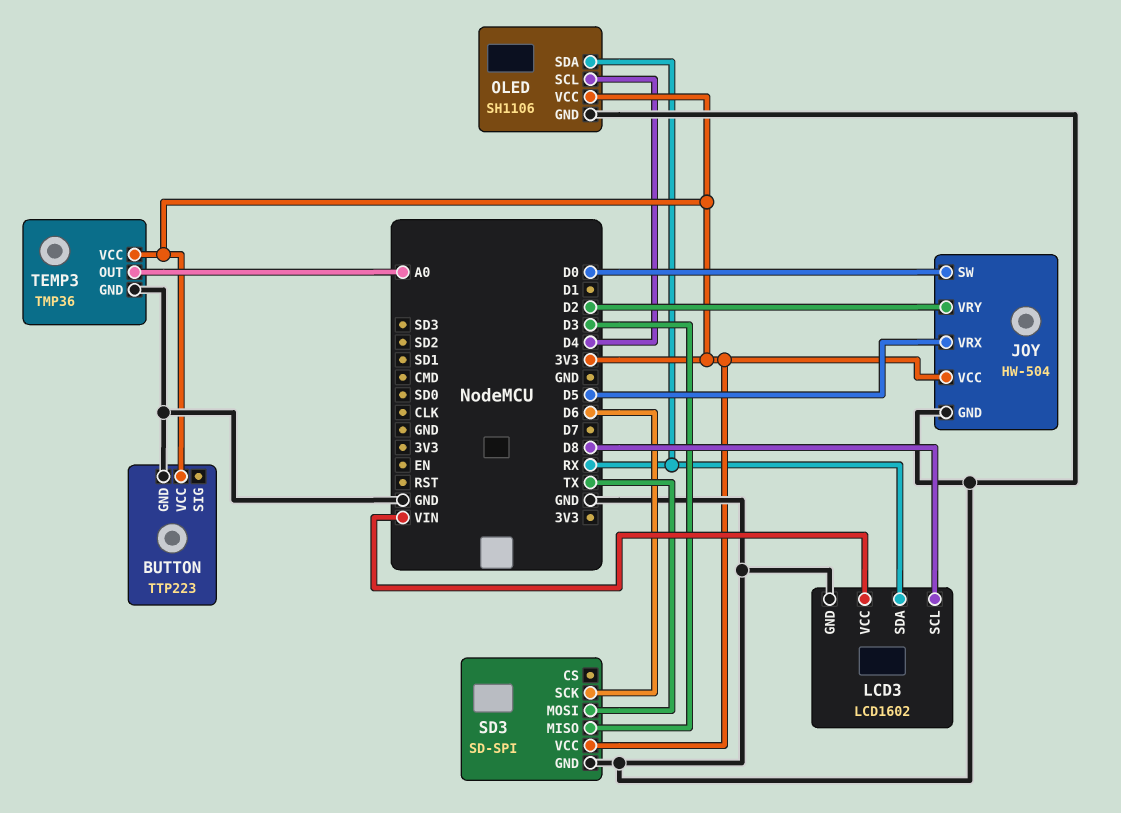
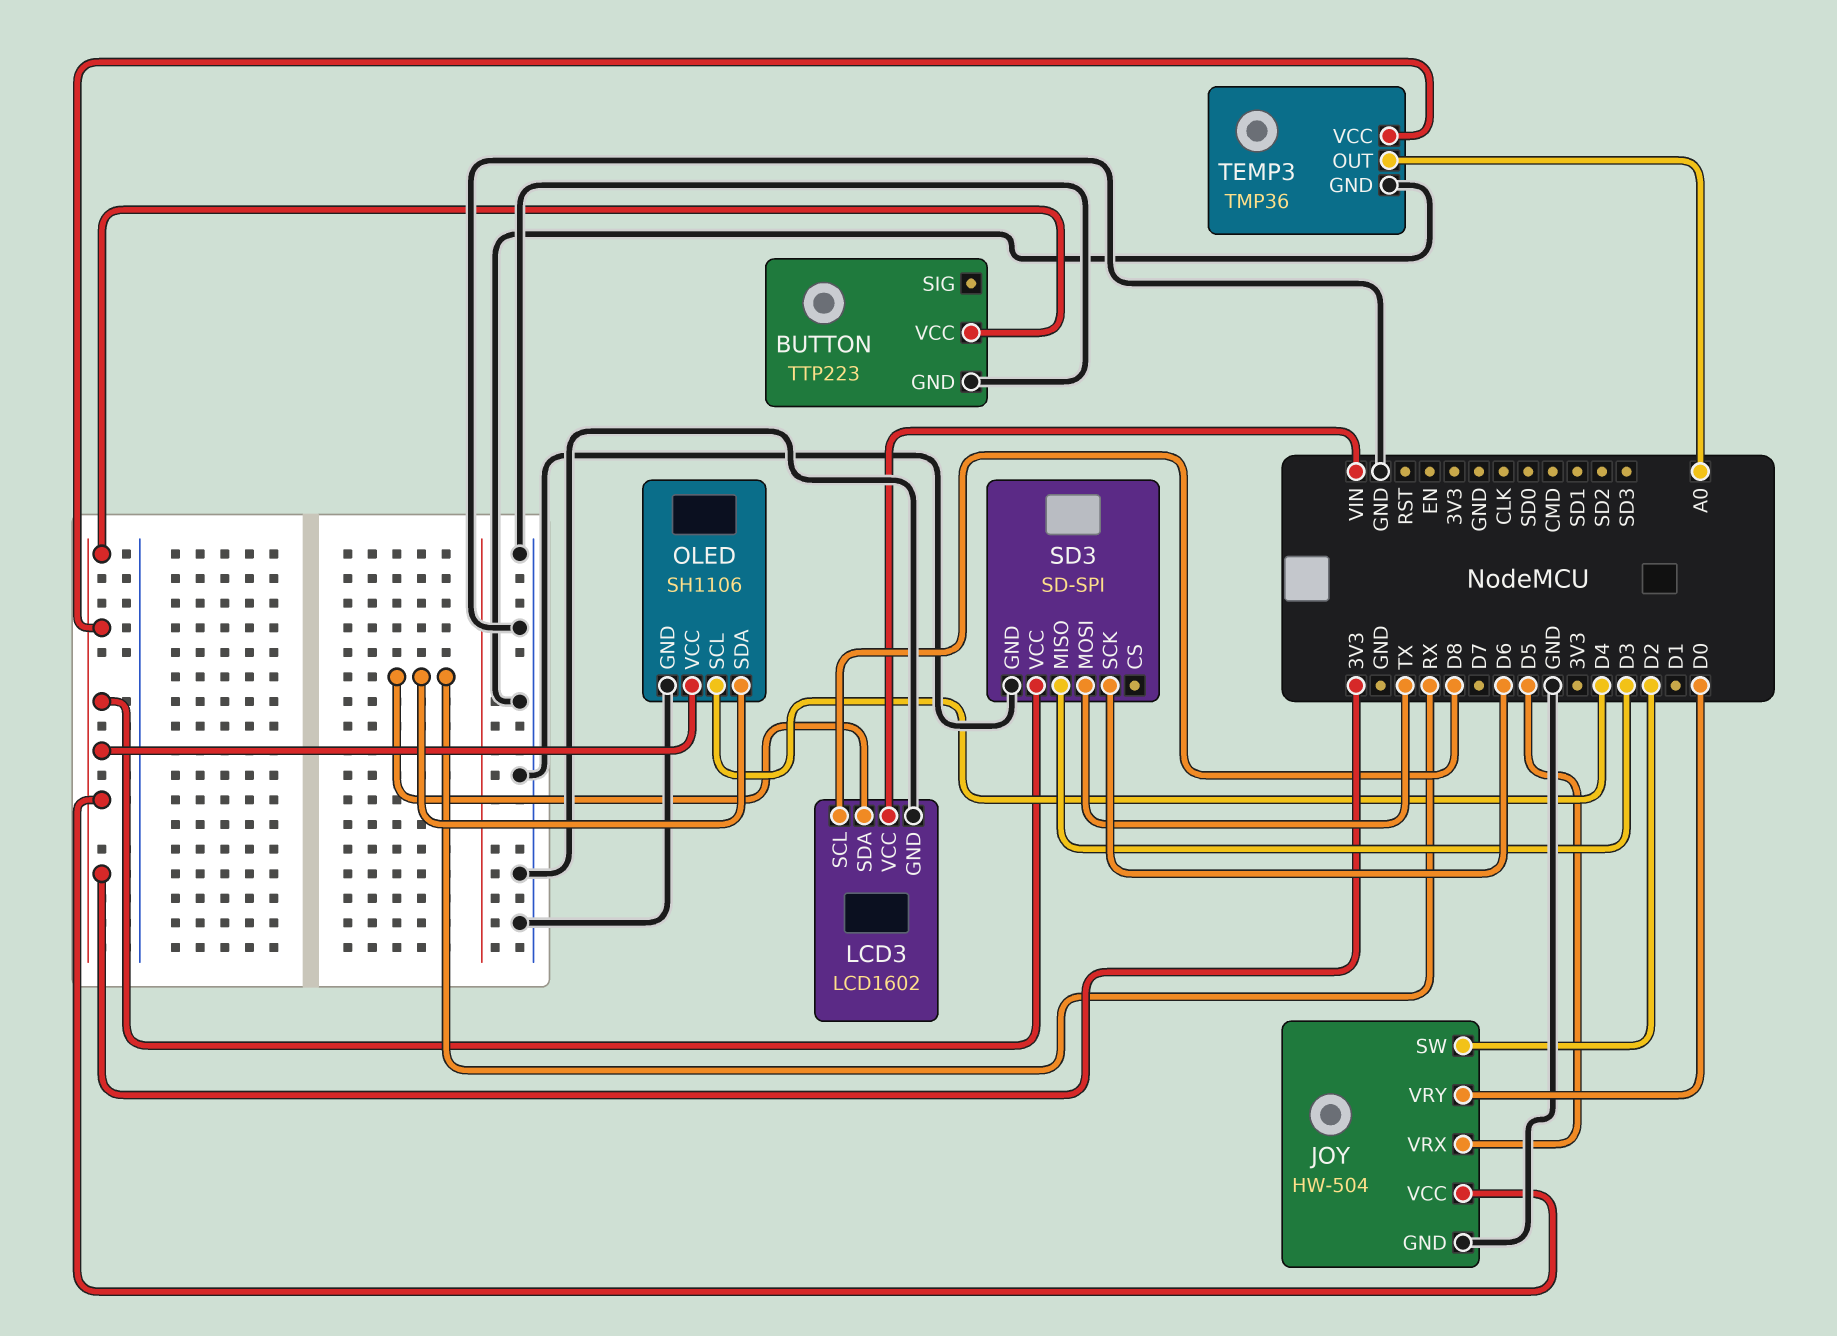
JOY pin SW: D0 -> D2
JOY pin VRY: D2 -> D0

